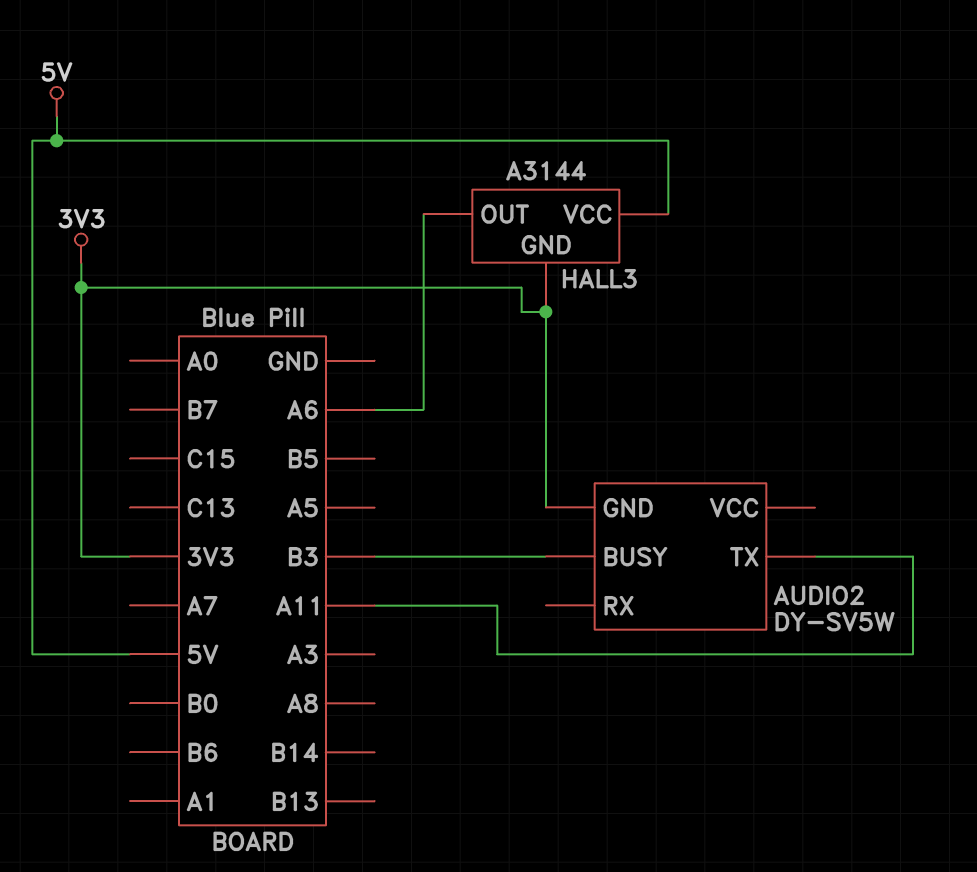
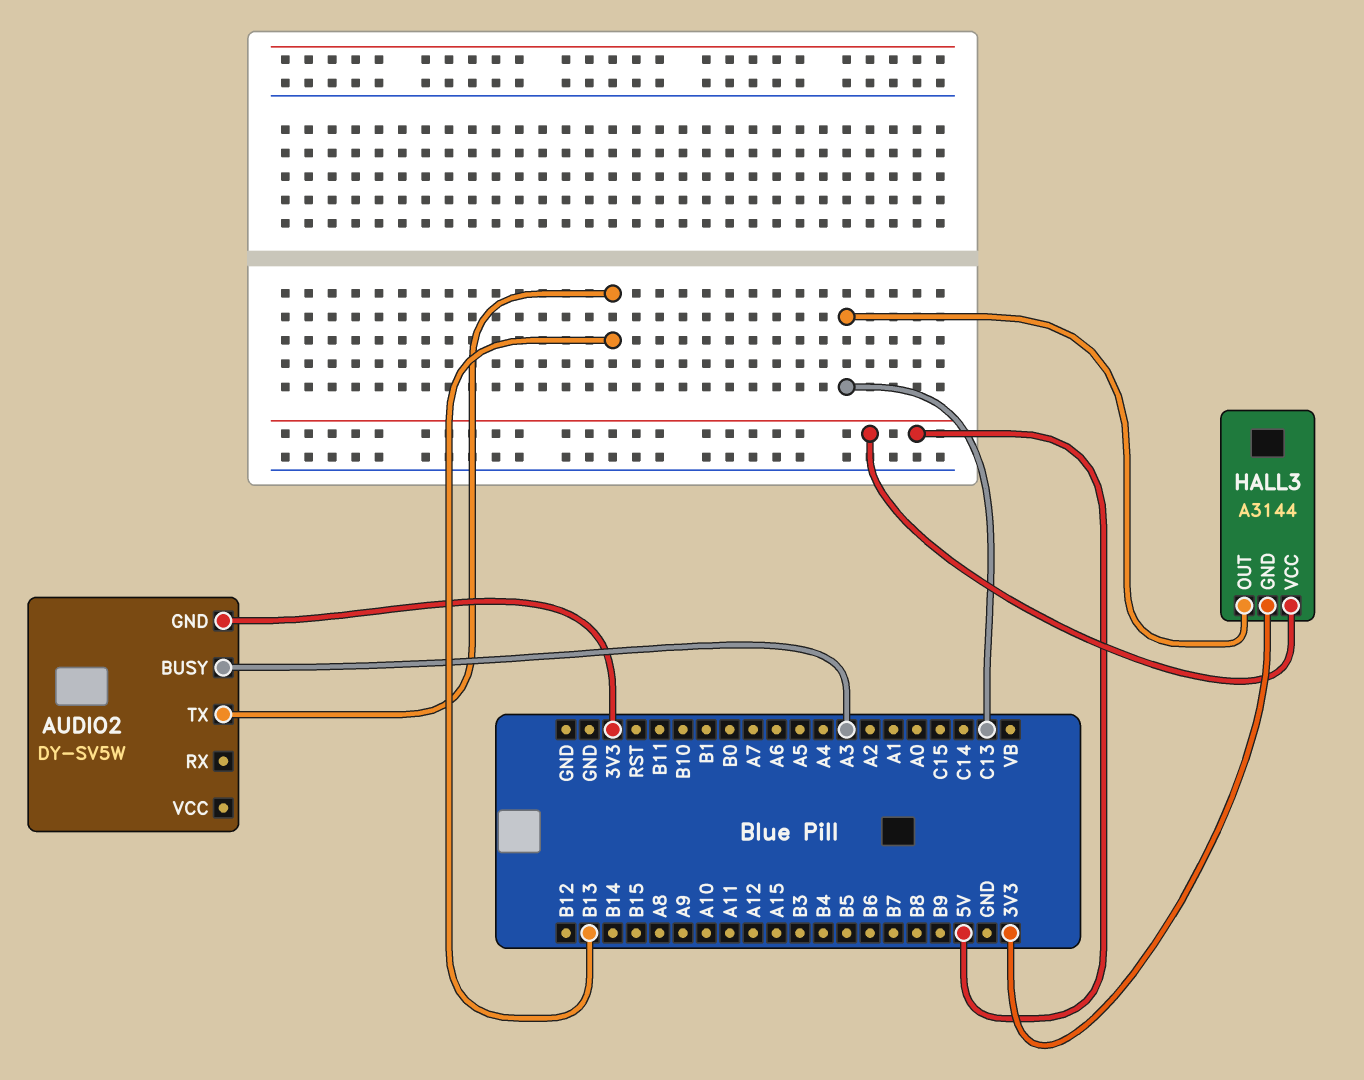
AUDIO2 pin BUSY: B3 -> A3
AUDIO2 pin TX: A11 -> B13
HALL3 pin OUT: A6 -> C13

